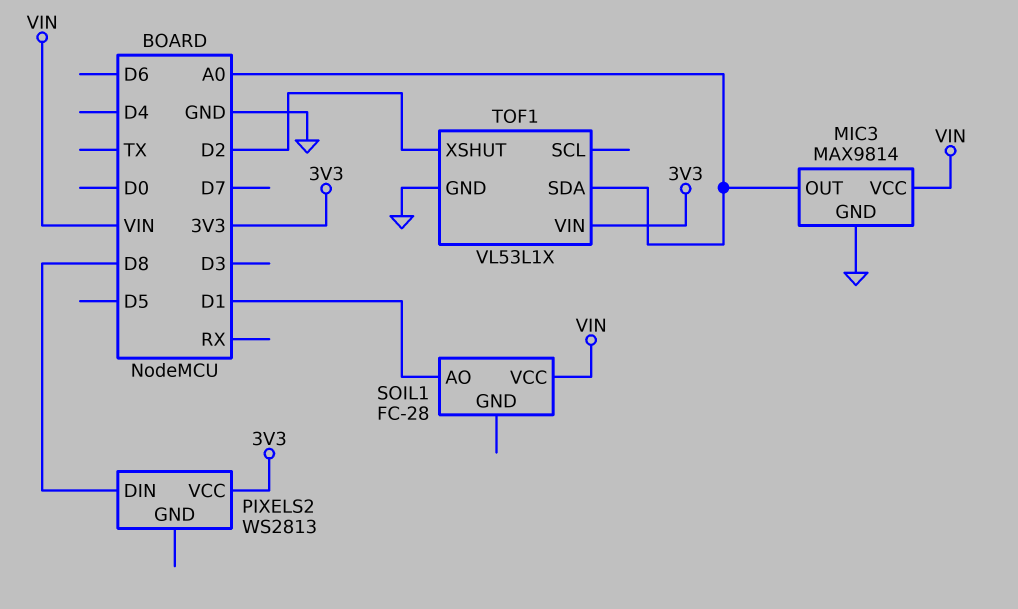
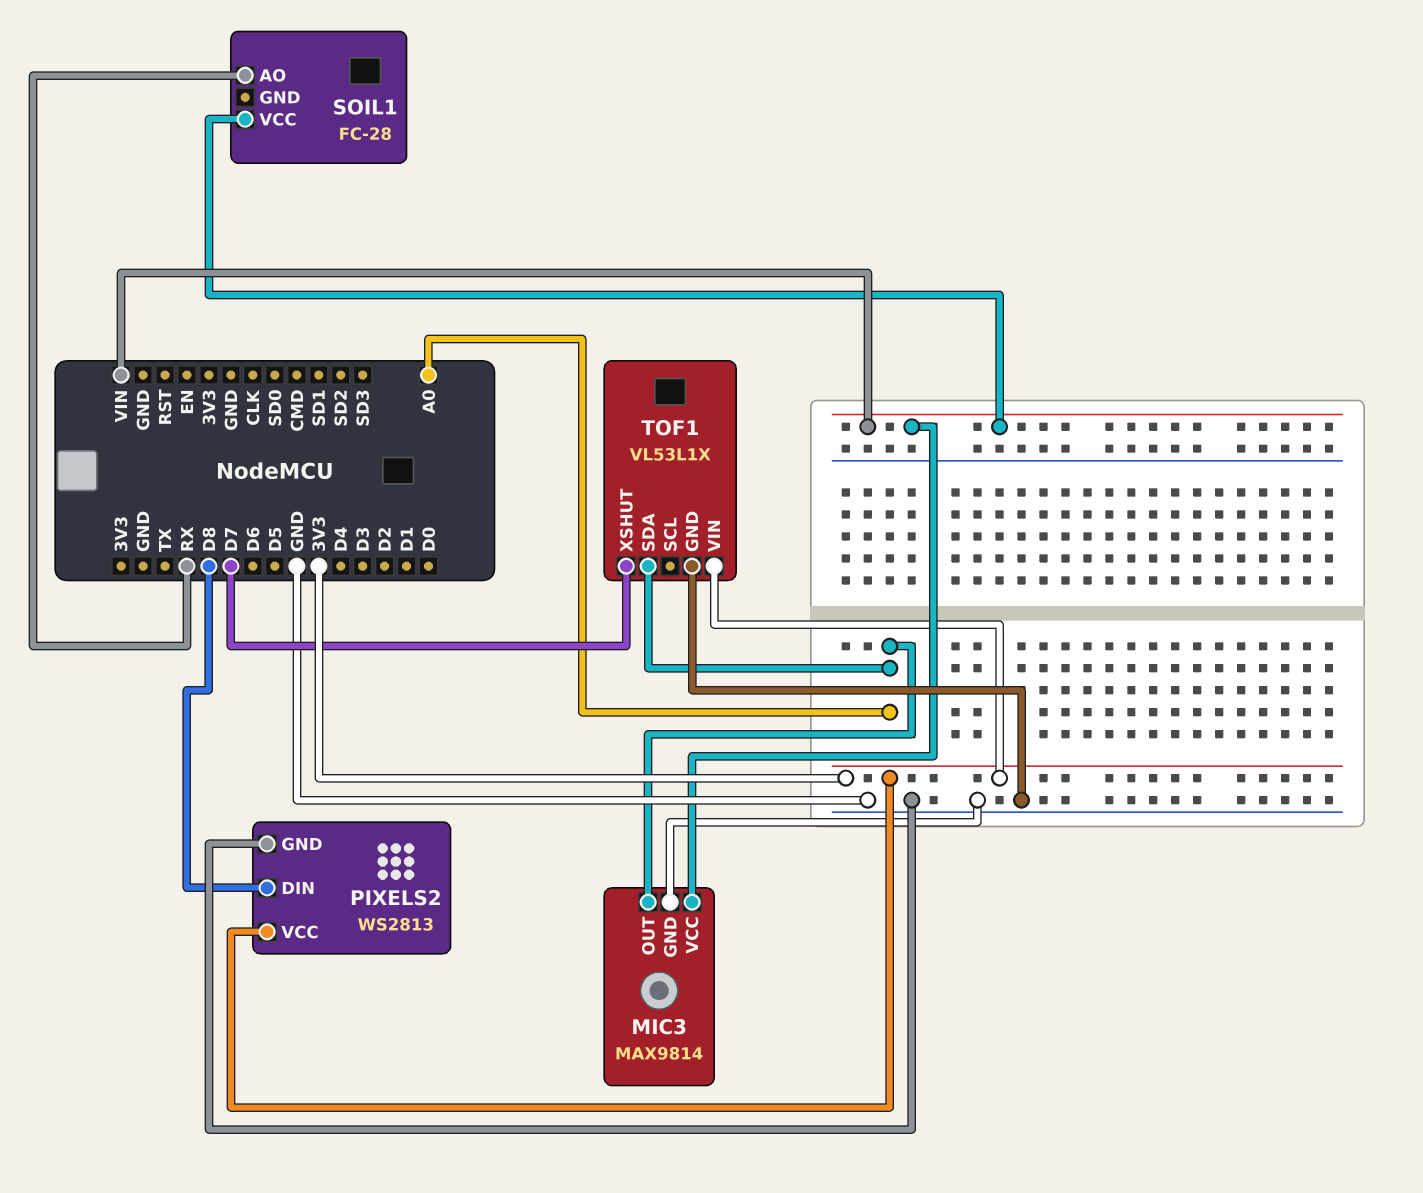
PIXELS2 pin GND: none -> GND
SOIL1 pin AO: D1 -> RX
TOF1 pin XSHUT: D2 -> D7

